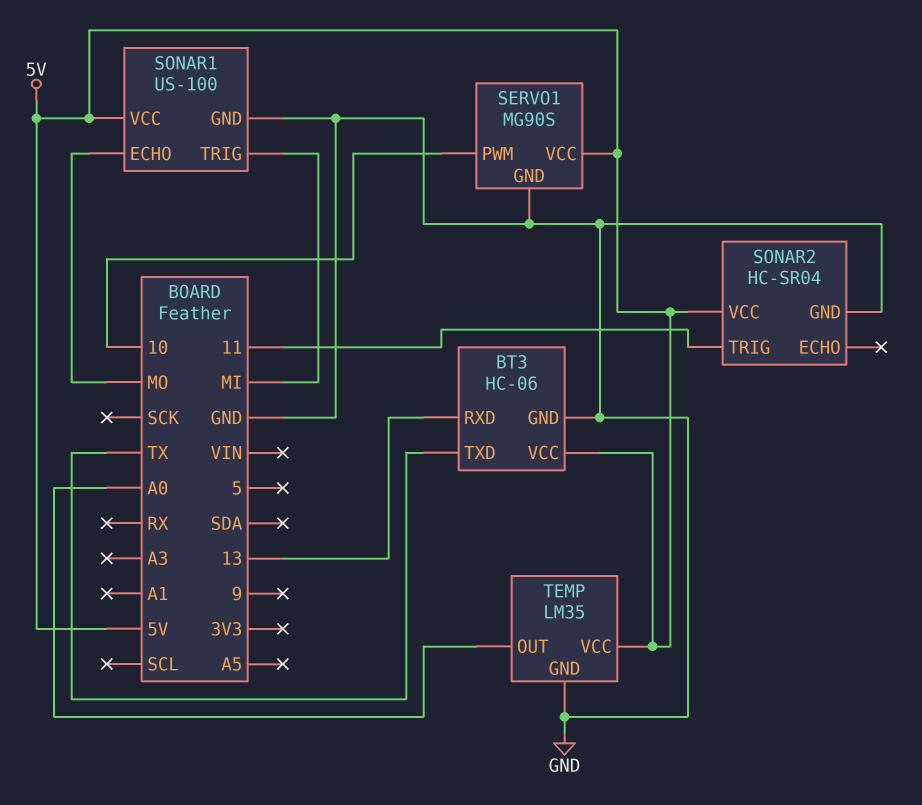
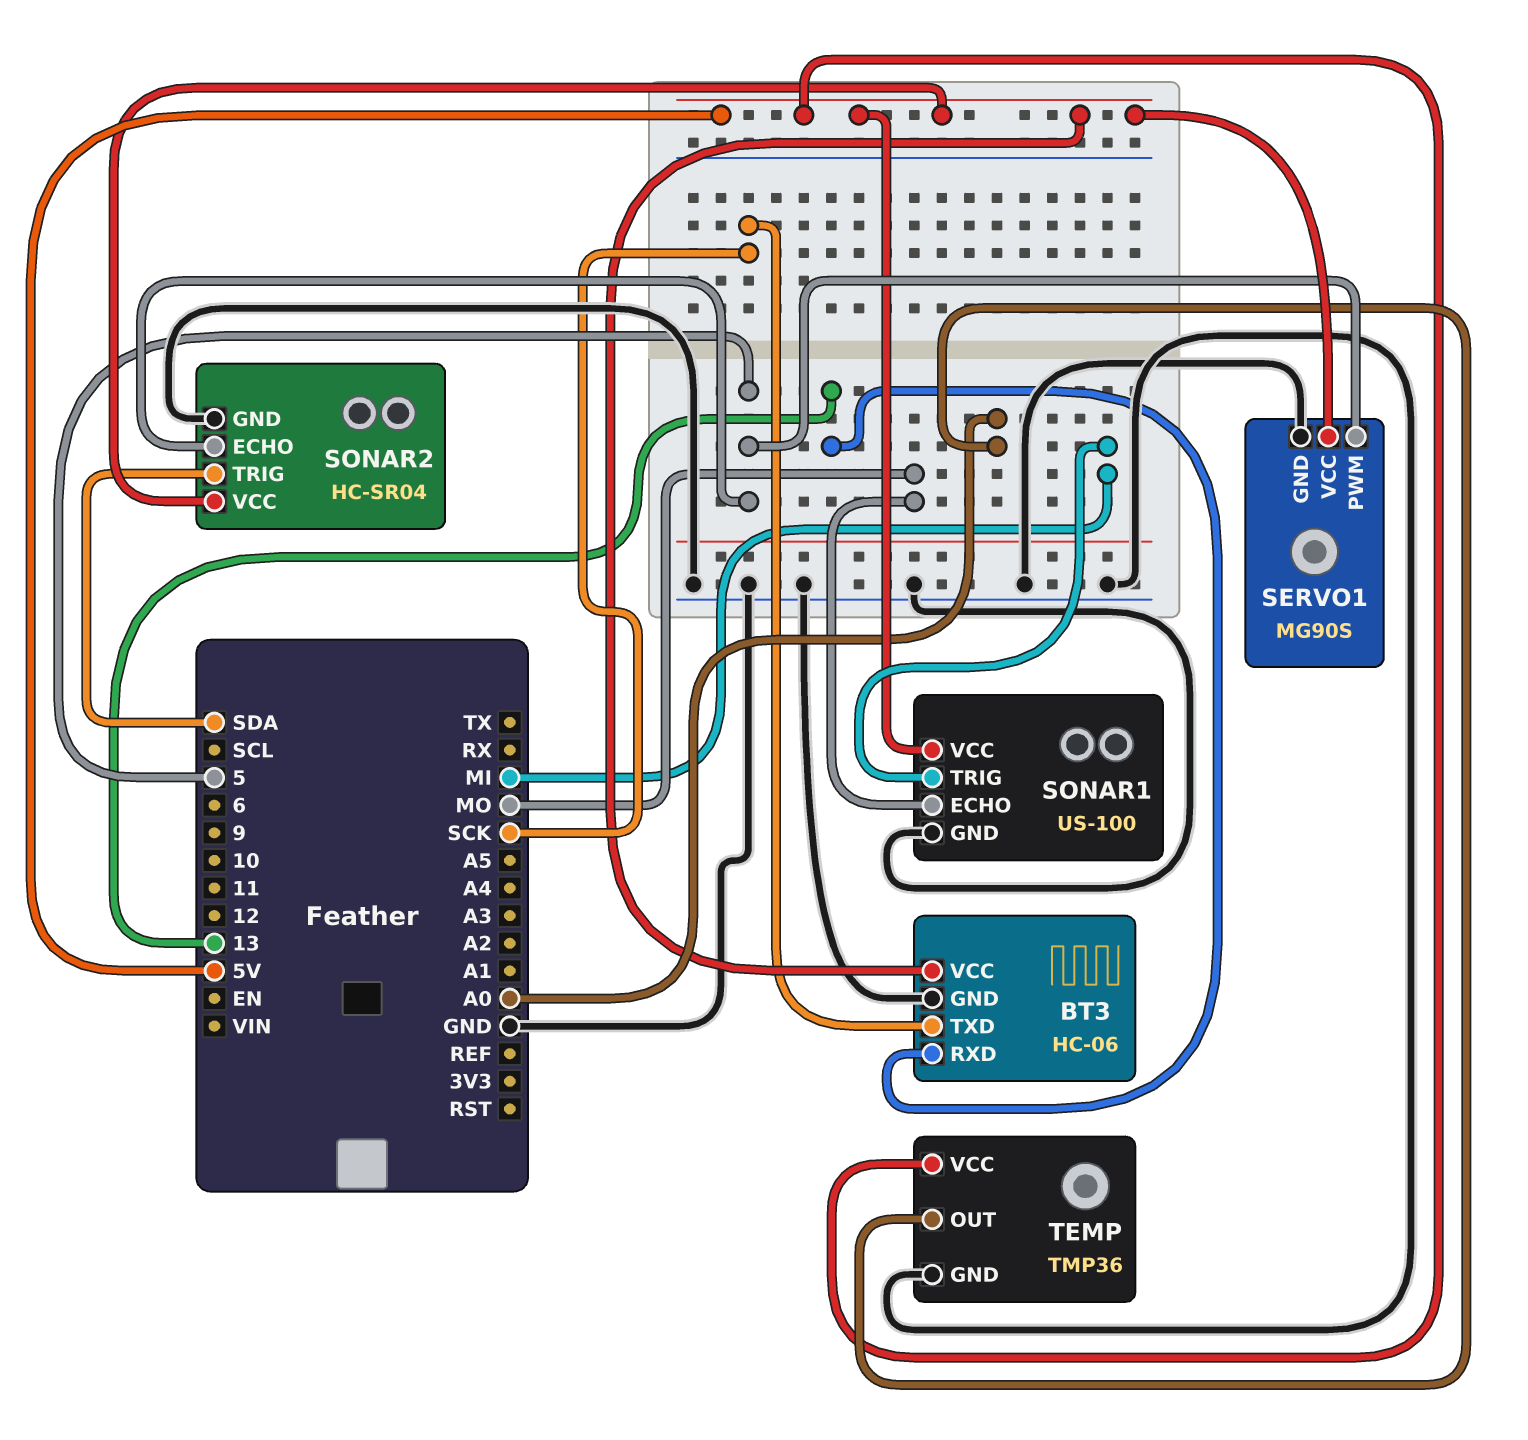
BT3 pin TXD: TX -> SCK
SERVO1 pin PWM: 10 -> 5
SONAR2 pin ECHO: none -> 5
SONAR2 pin TRIG: 11 -> SDA
TEMP: LM35 -> TMP36

